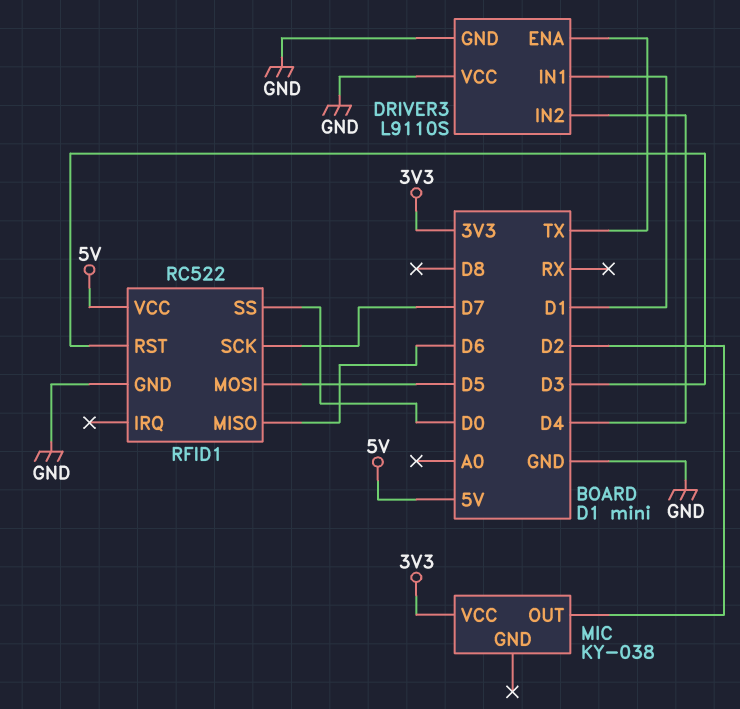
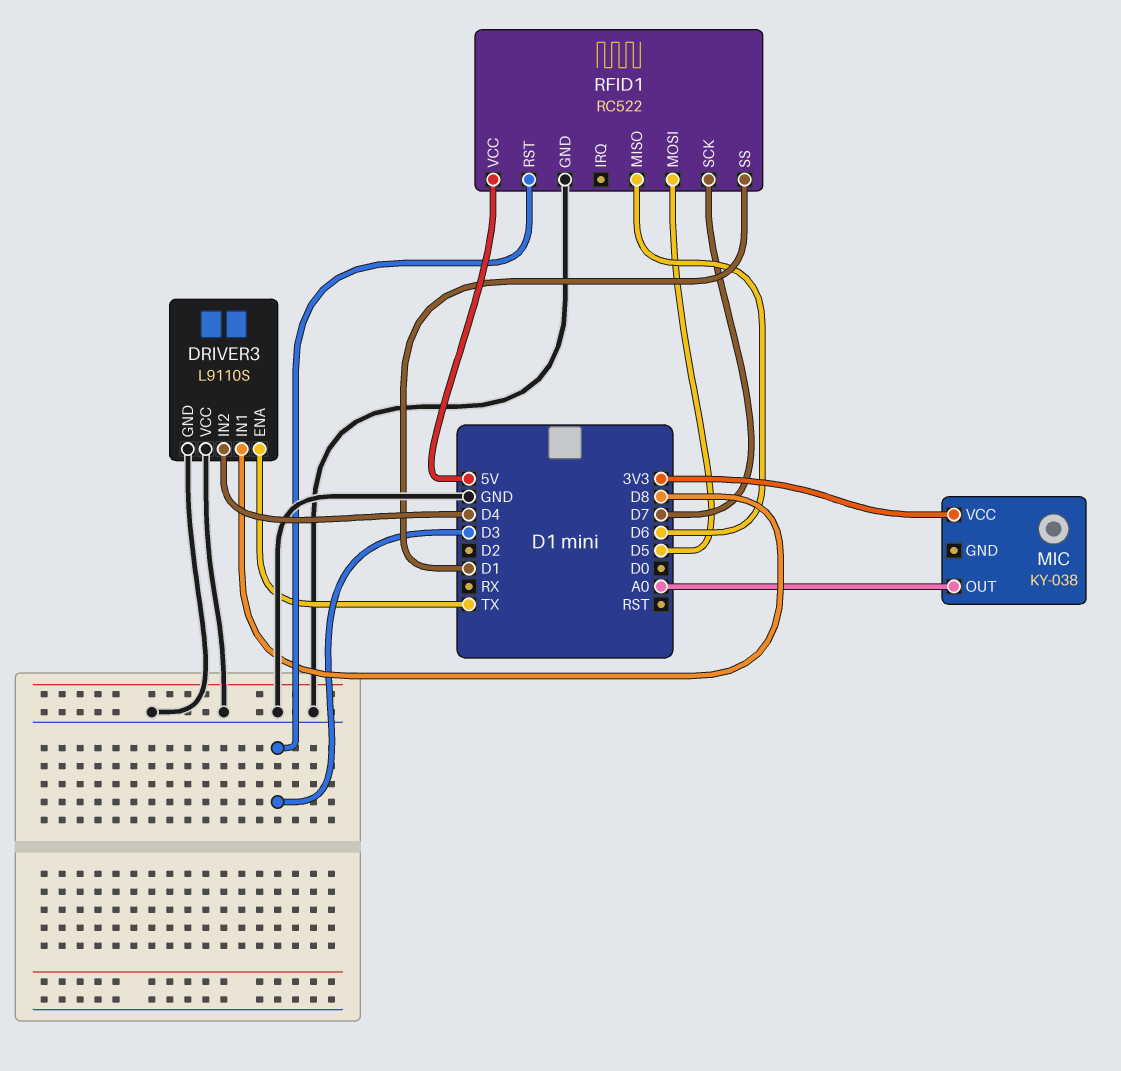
DRIVER3 pin IN1: D1 -> D8
MIC pin OUT: D2 -> A0
RFID1 pin SS: D0 -> D1

